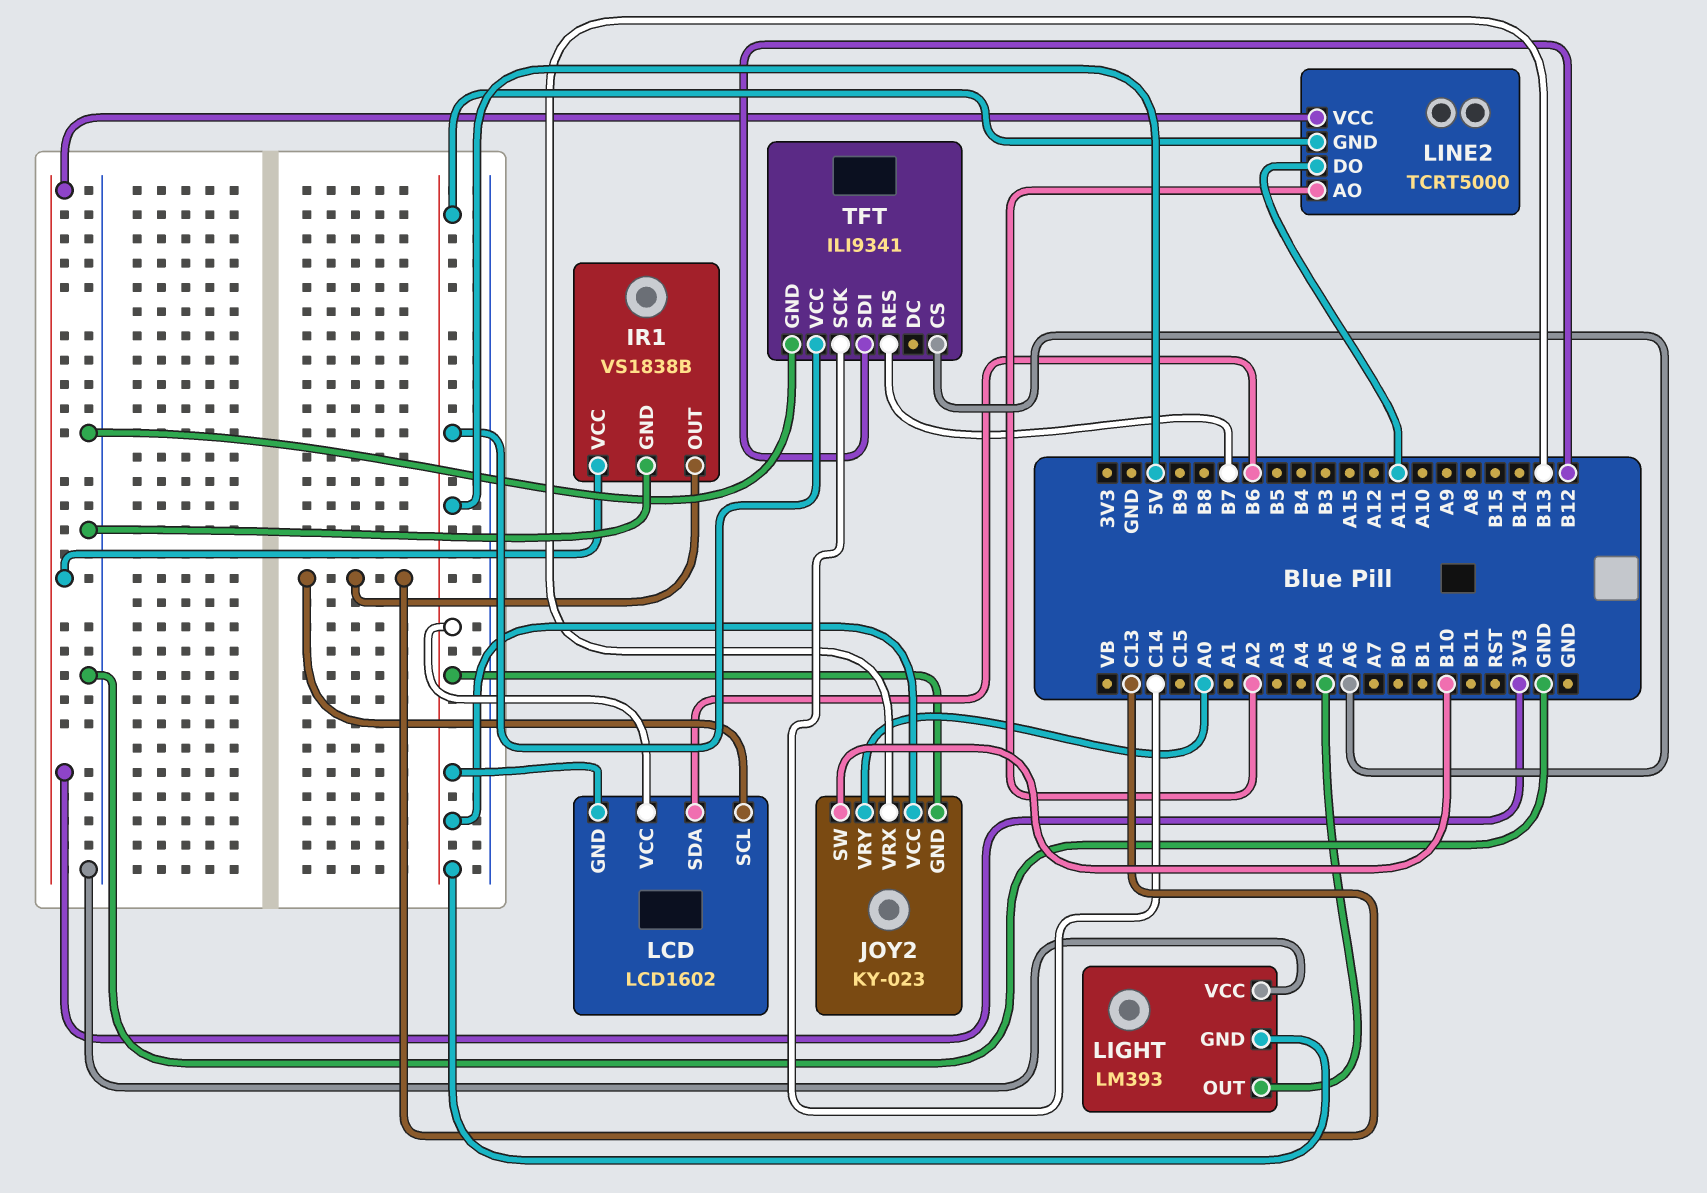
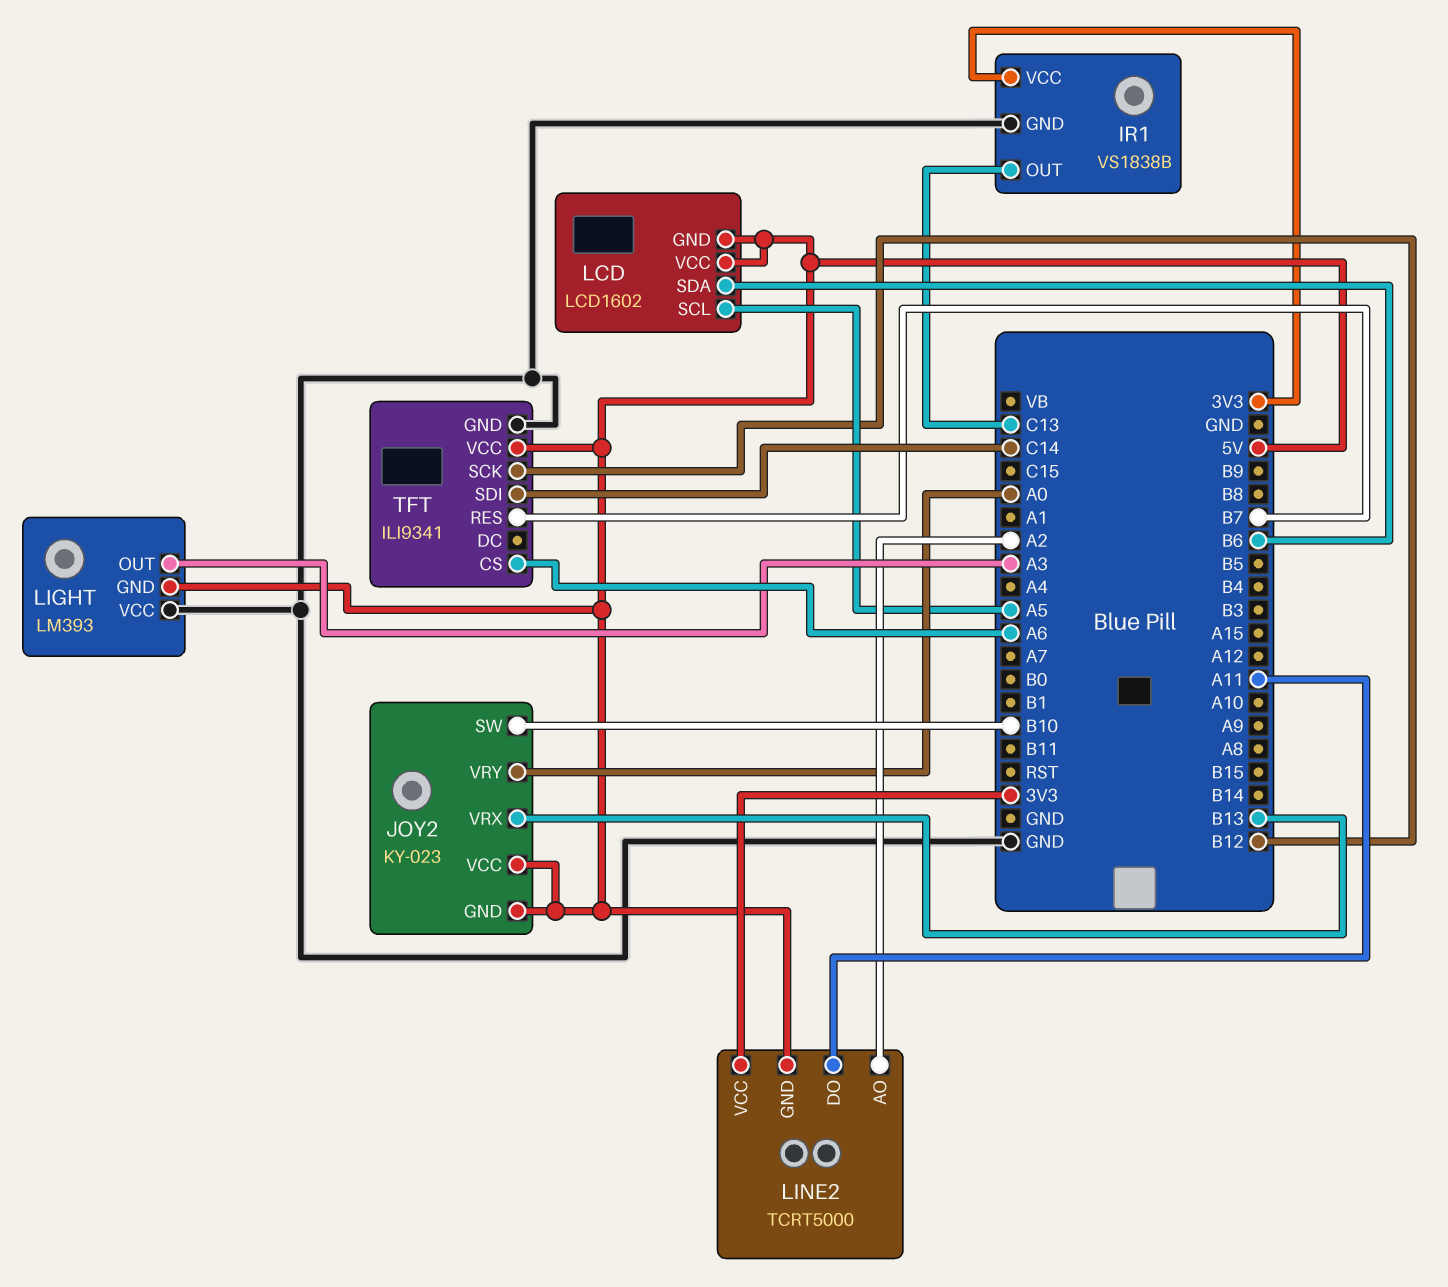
LCD pin SCL: C13 -> A5
LIGHT pin OUT: A5 -> A3
TFT pin SCK: C14 -> B12
TFT pin SDI: B12 -> C14

